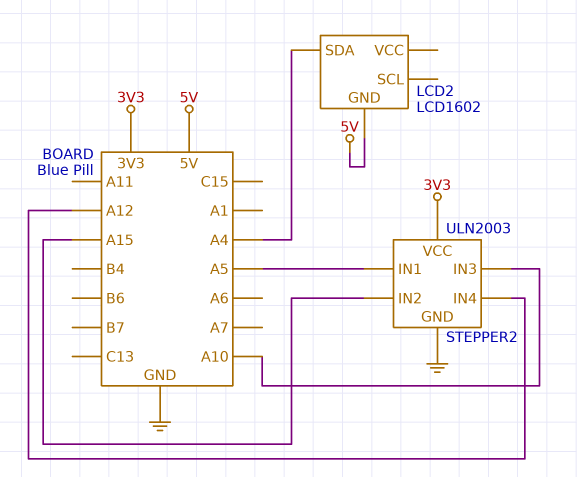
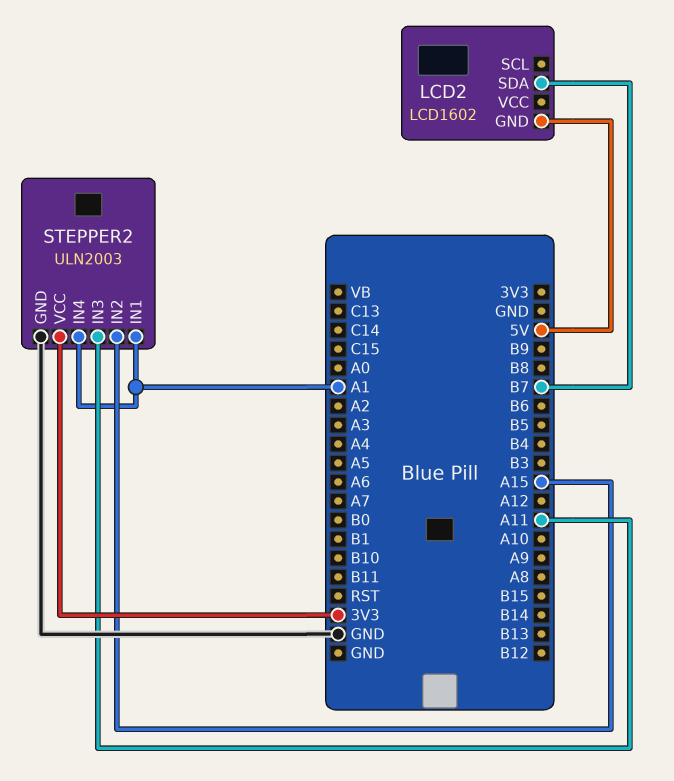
LCD2 pin SDA: A4 -> B7
STEPPER2 pin IN1: A5 -> A1
STEPPER2 pin IN3: A10 -> A11
STEPPER2 pin IN4: A12 -> A1

